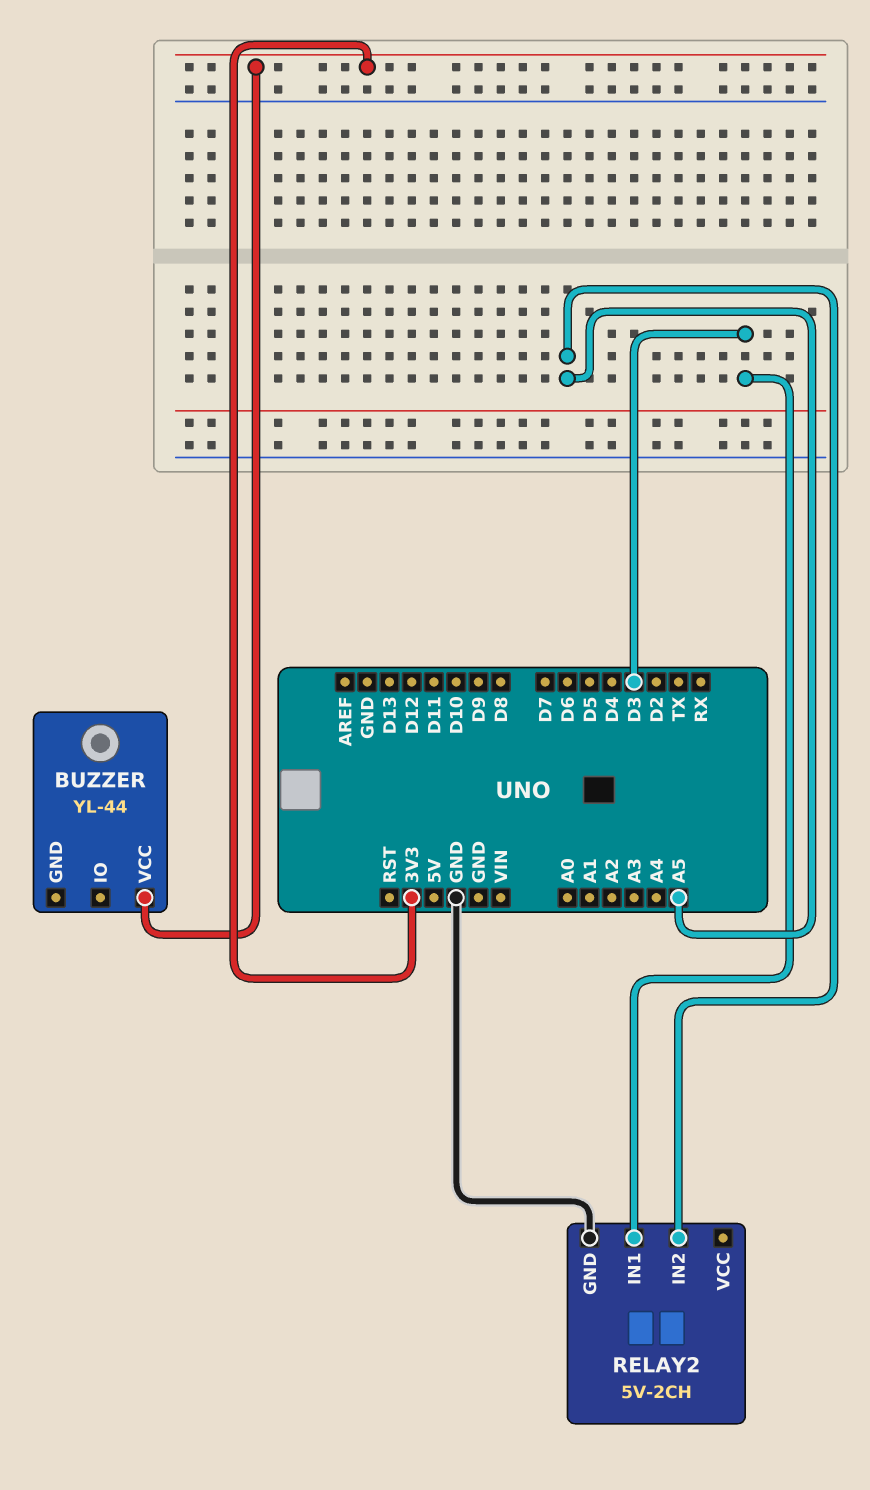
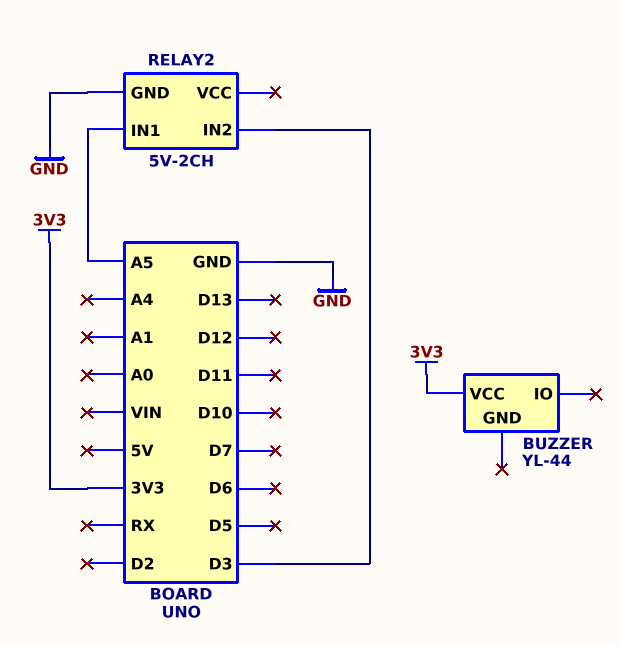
RELAY2 pin IN1: D3 -> A5
RELAY2 pin IN2: A5 -> D3

